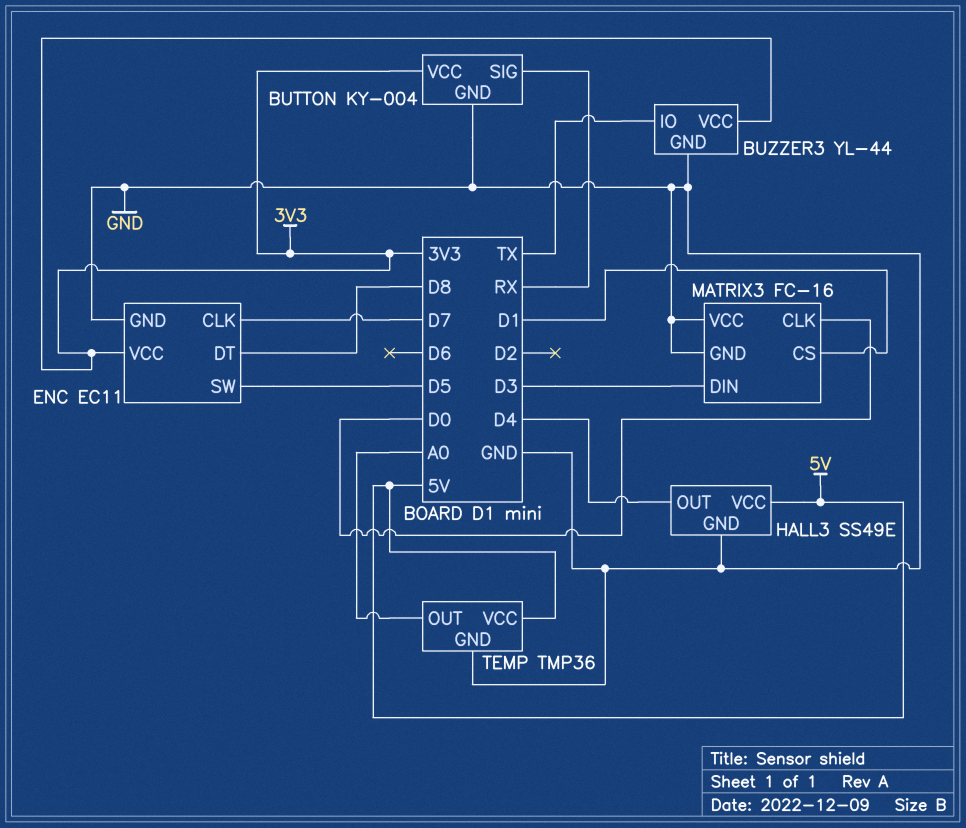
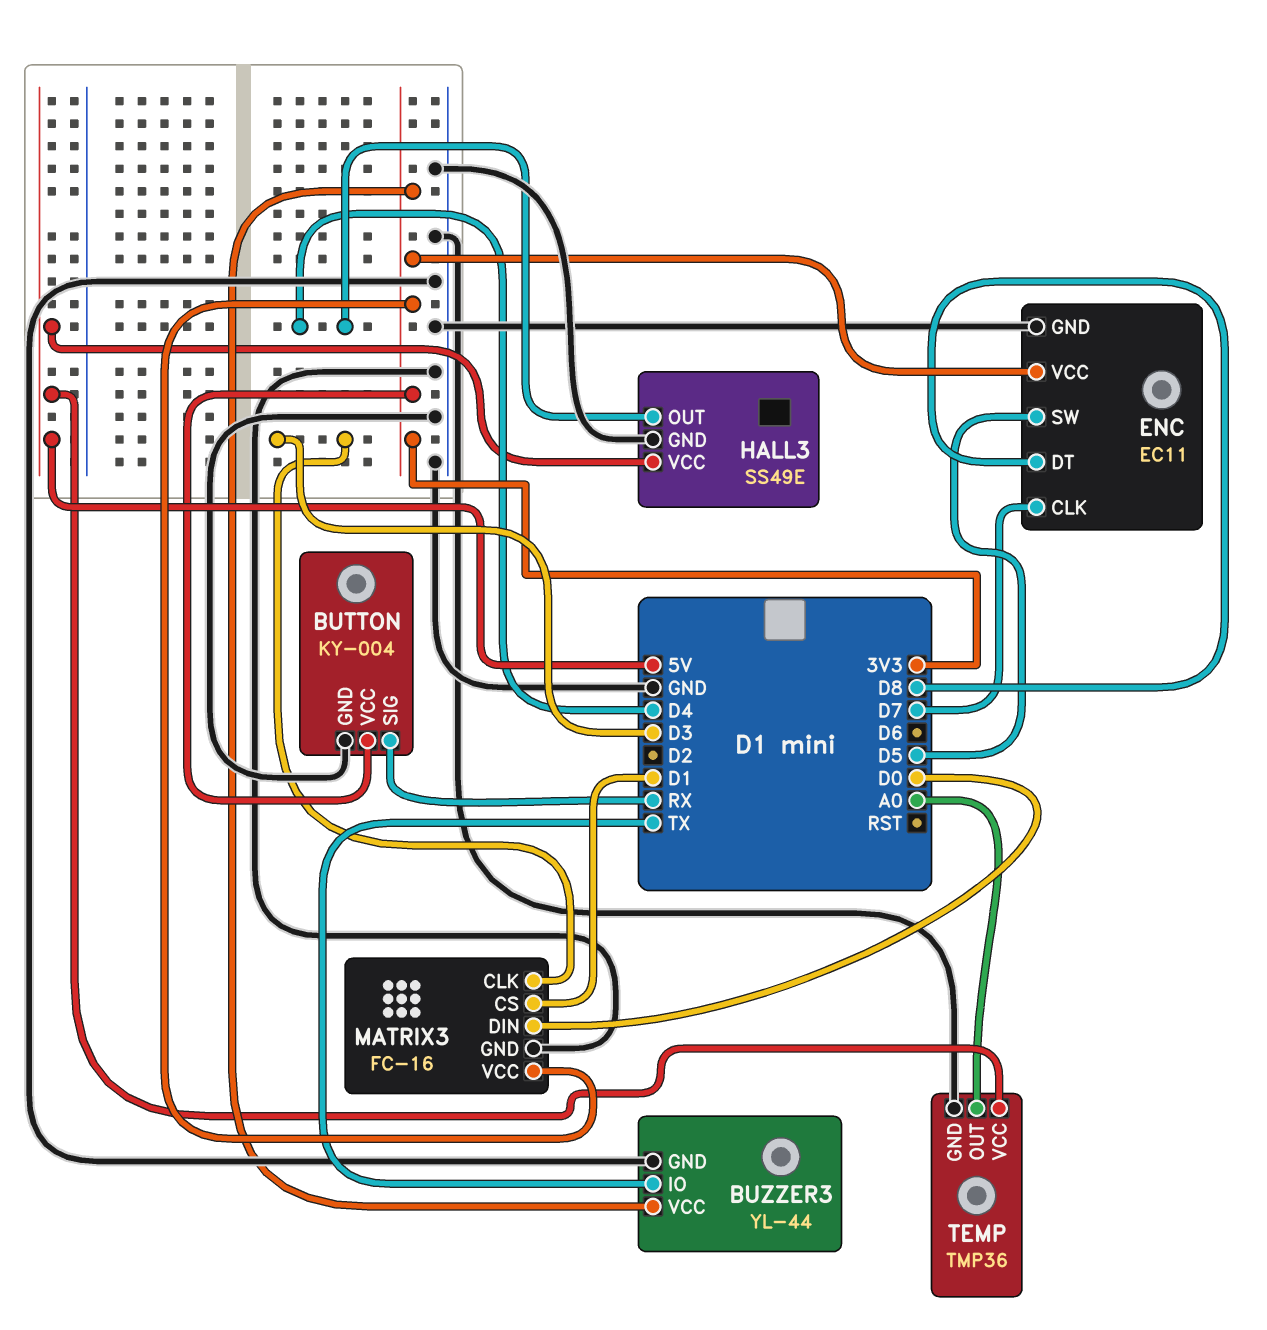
MATRIX3 pin CLK: D0 -> D3
MATRIX3 pin DIN: D3 -> D0
MATRIX3 pin VCC: GND -> 3V3

